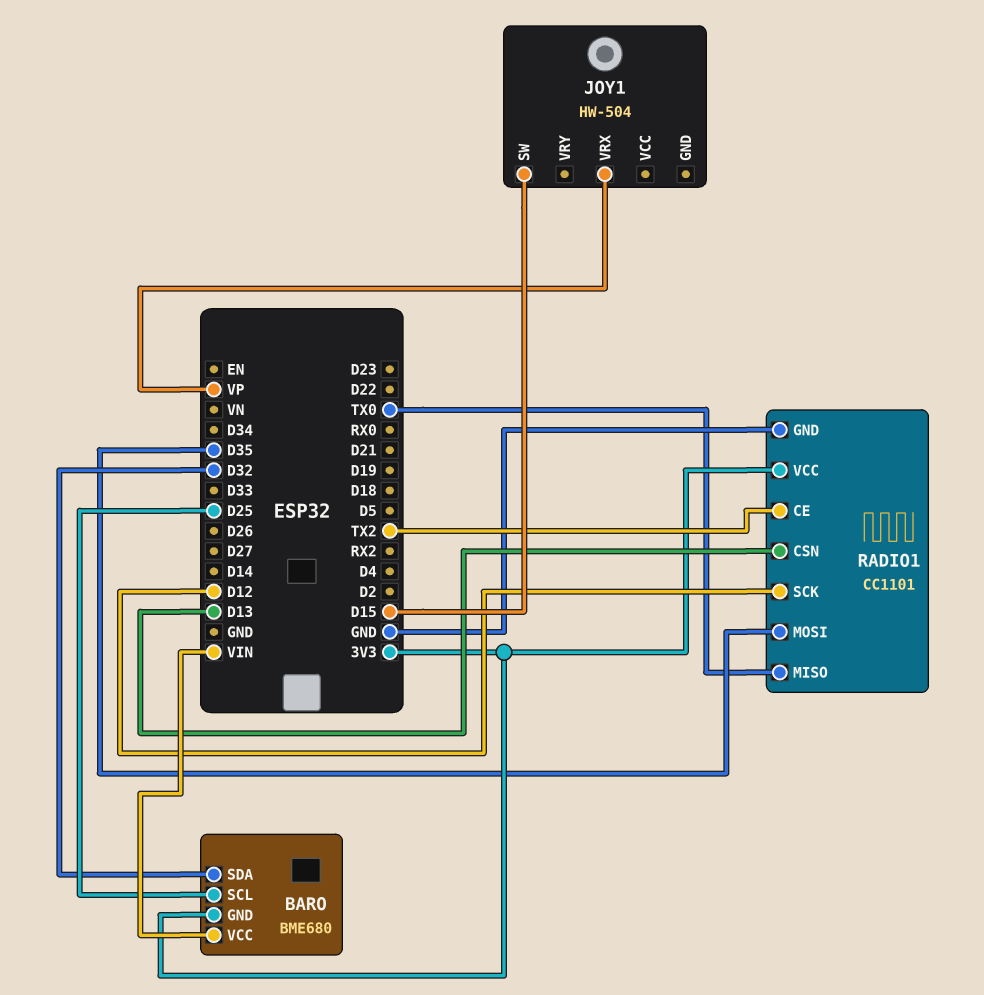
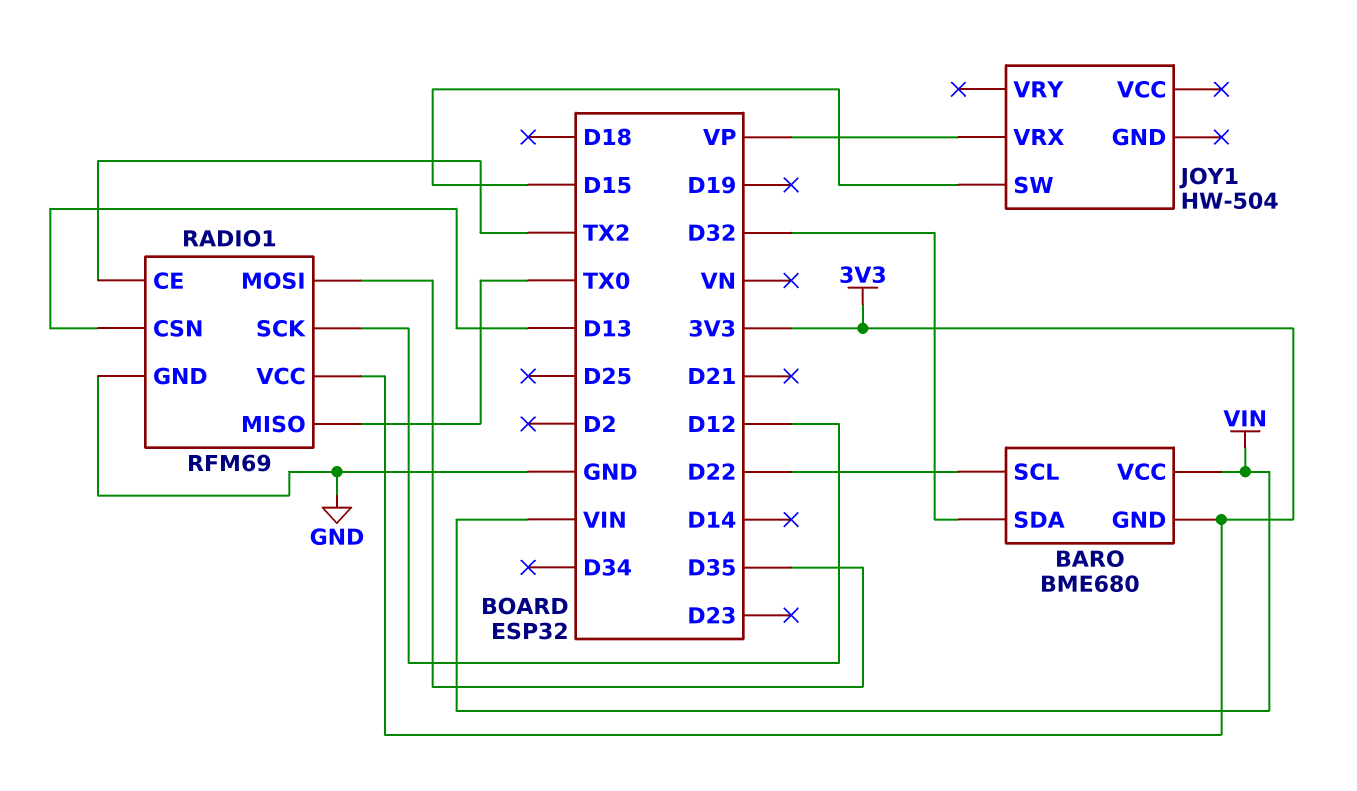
BARO pin SCL: D25 -> D22
RADIO1: CC1101 -> RFM69

